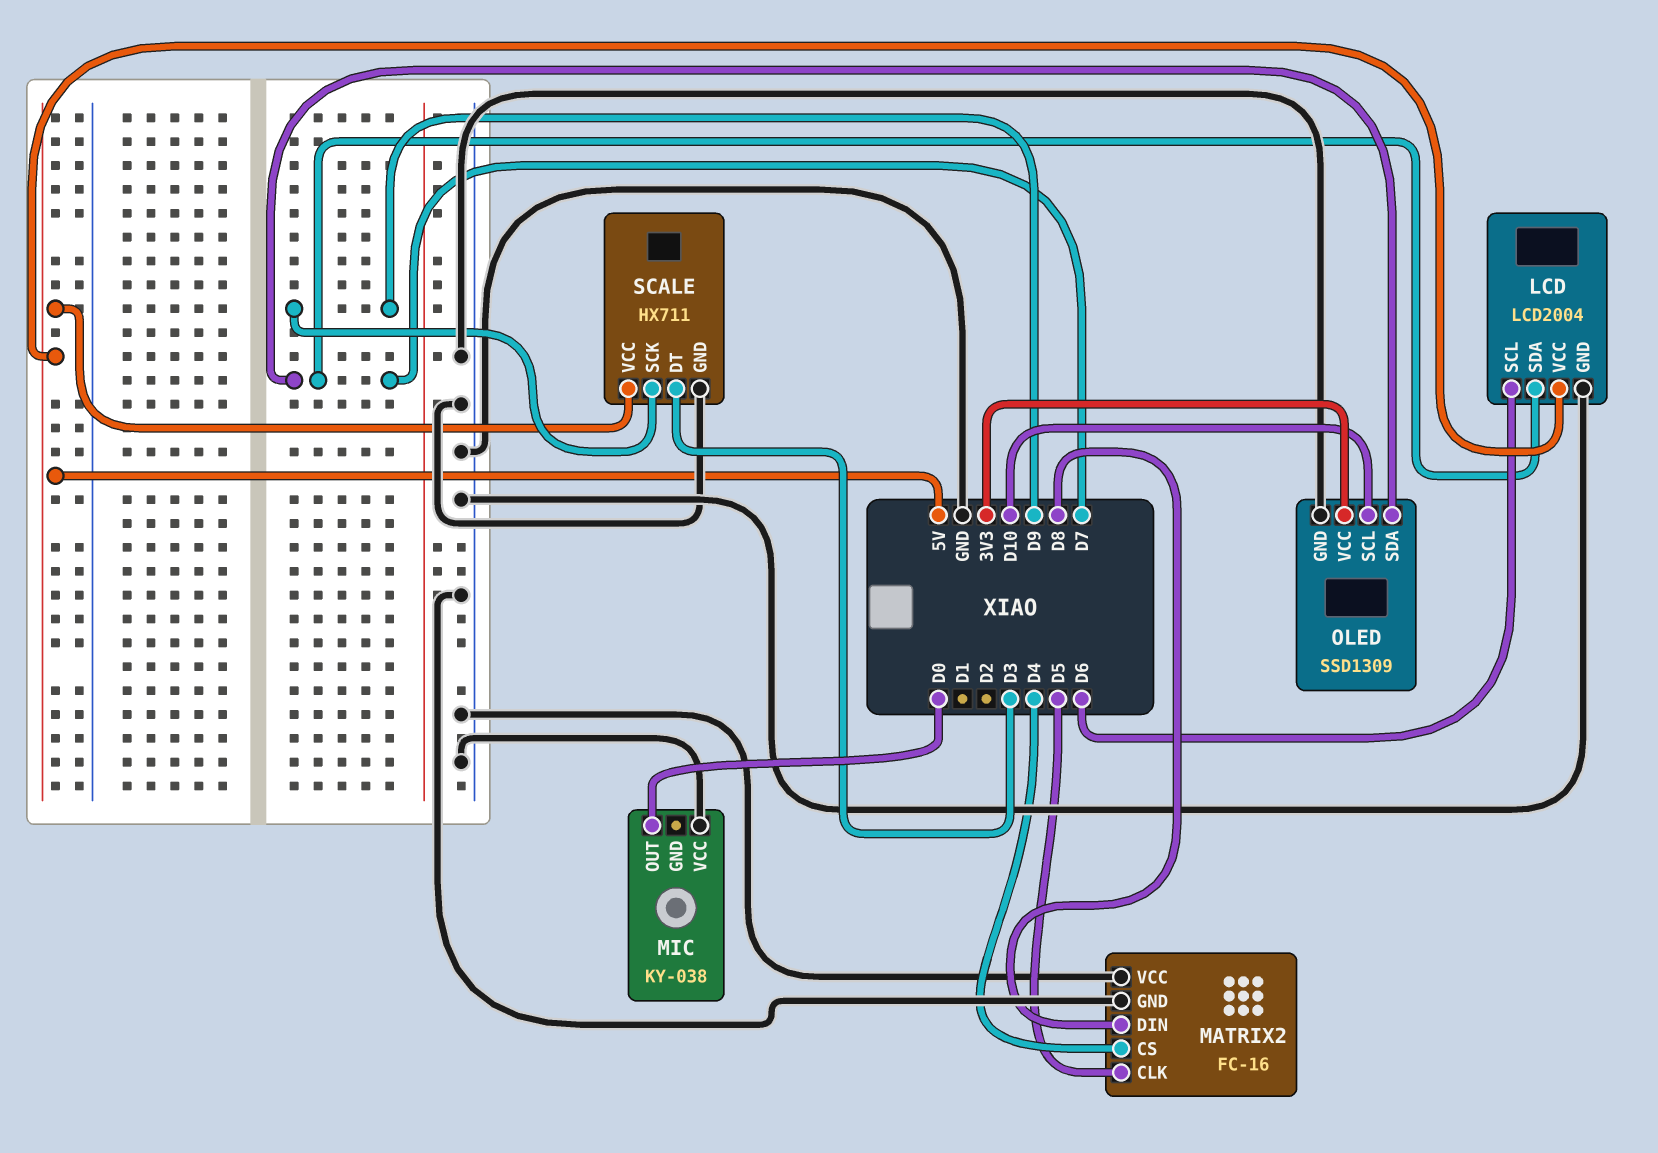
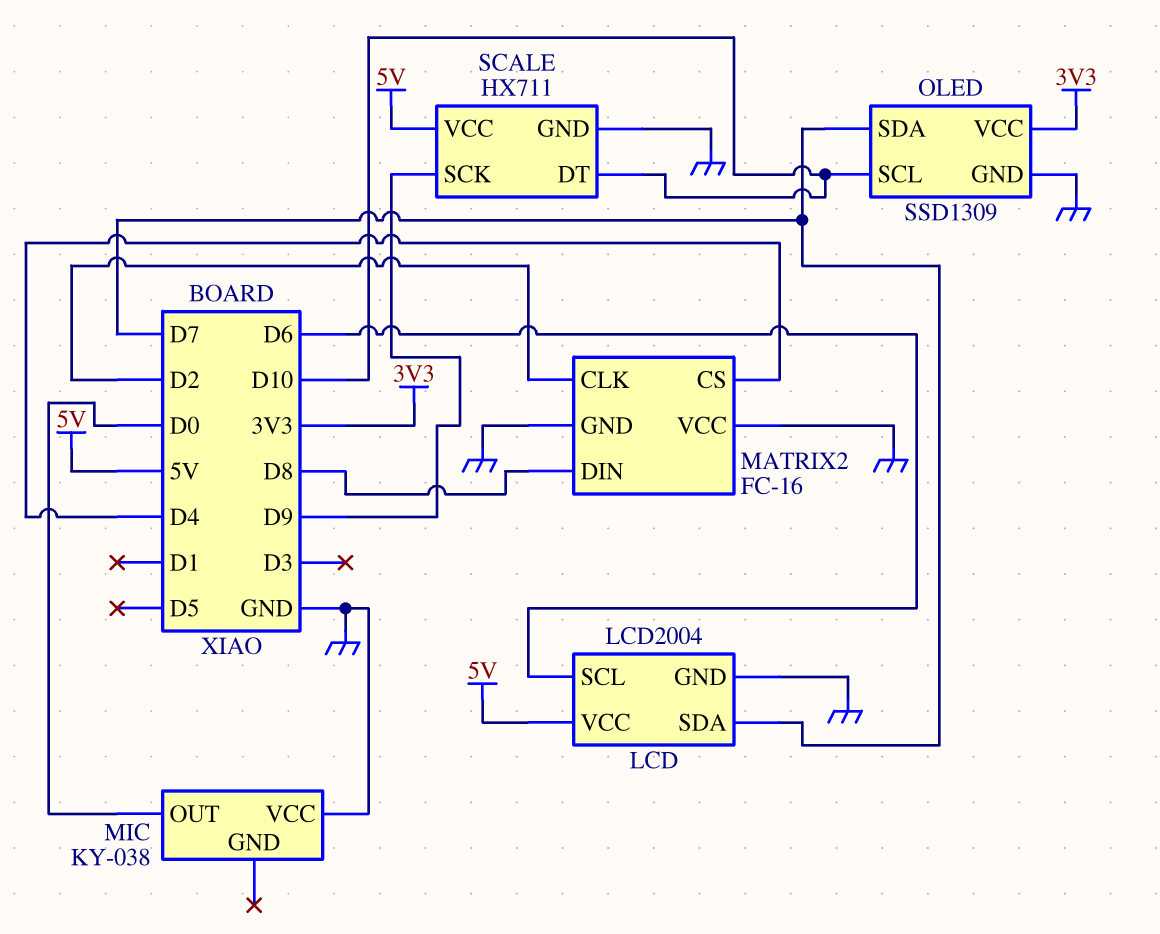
MATRIX2 pin CLK: D5 -> D2
SCALE pin DT: D3 -> D10

